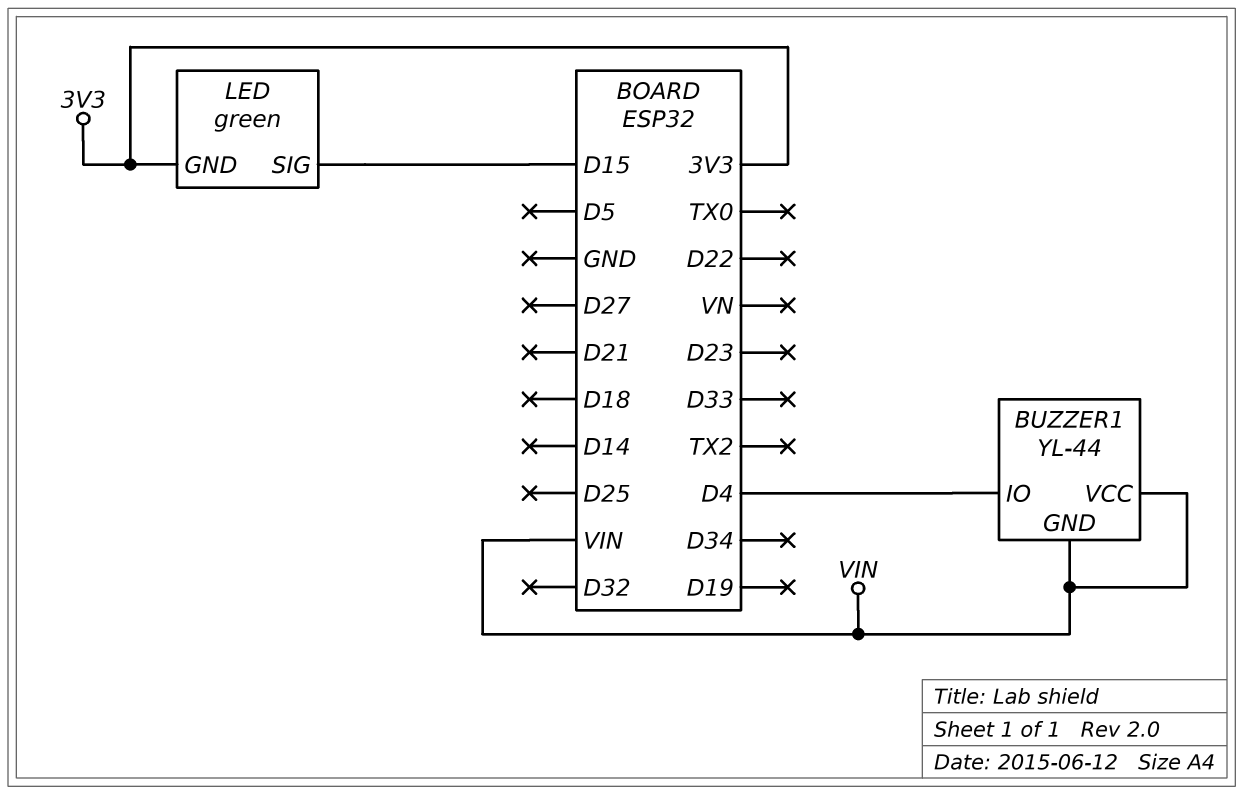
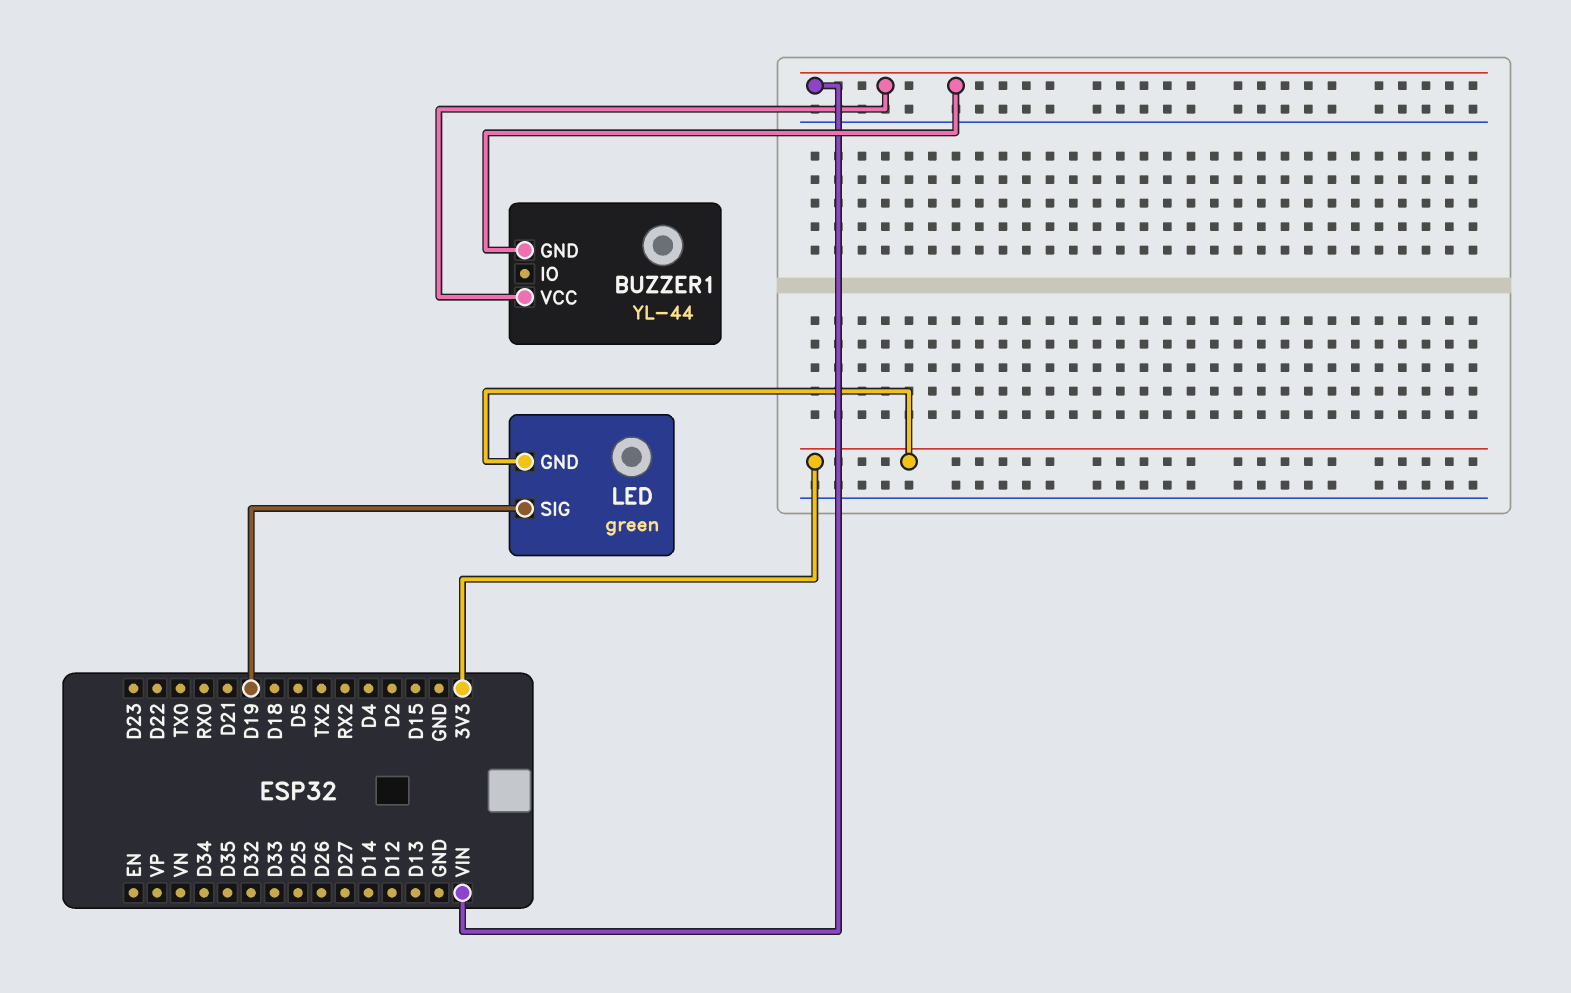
BUZZER1 pin IO: D4 -> none
LED pin SIG: D15 -> D19

